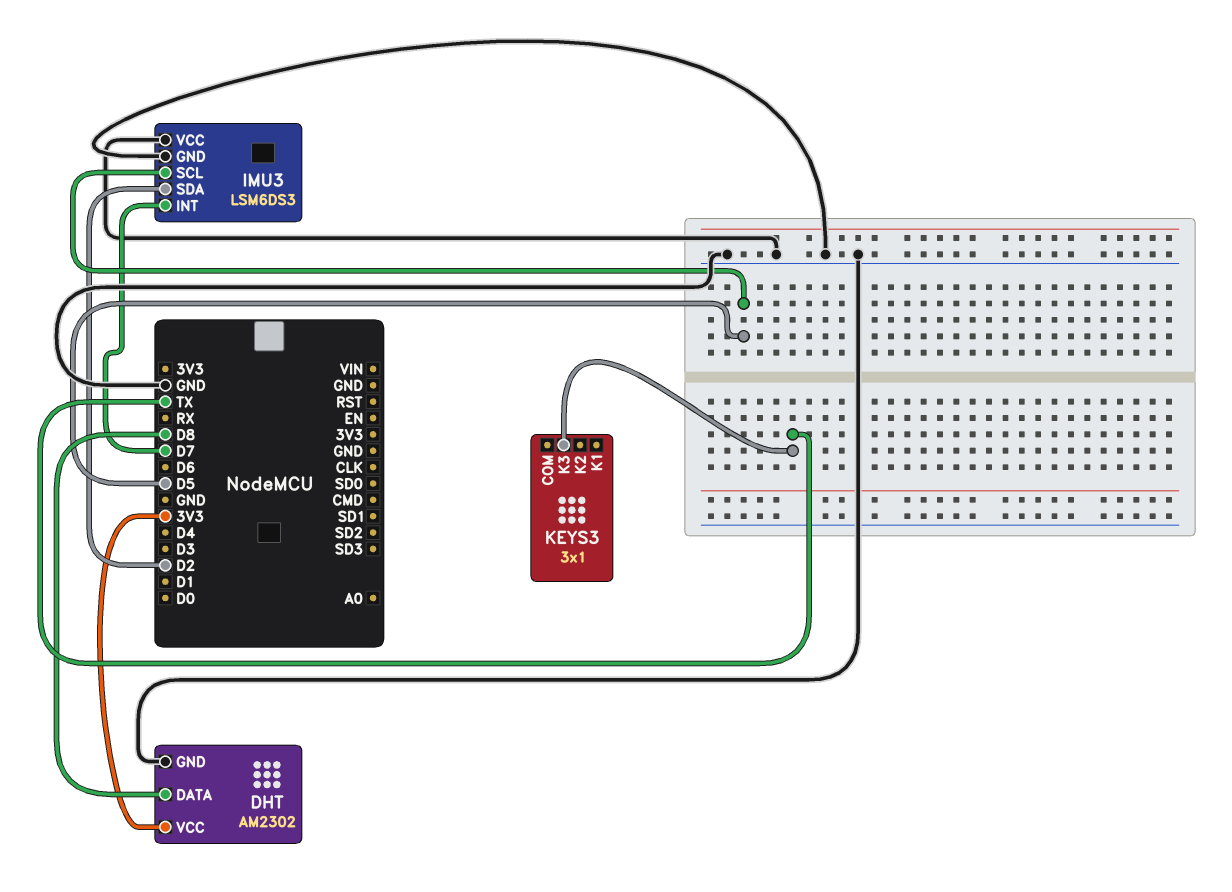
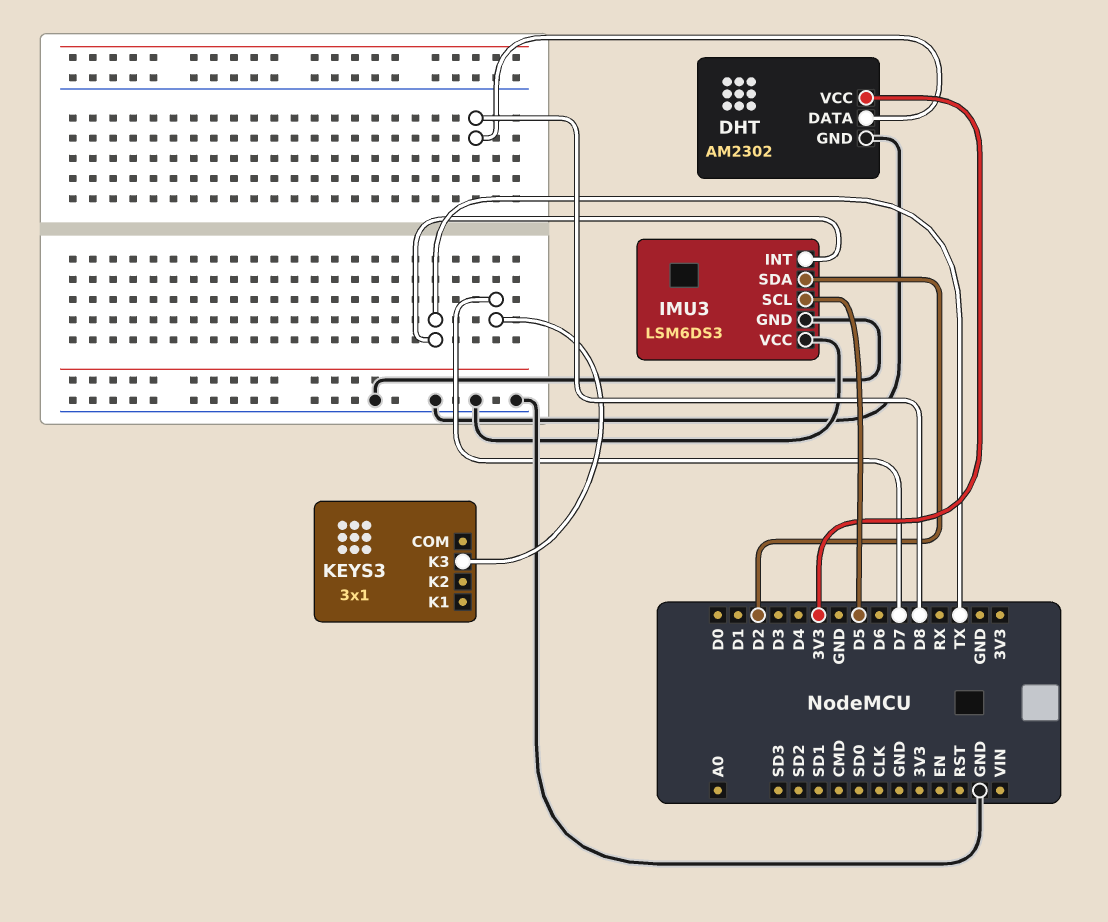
IMU3 pin INT: D7 -> TX
KEYS3 pin K3: TX -> D7

